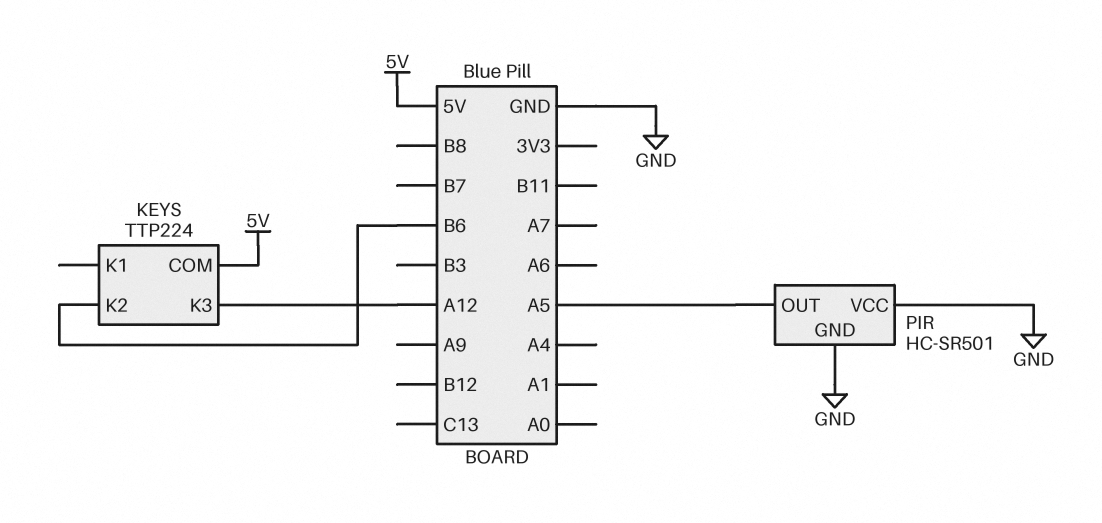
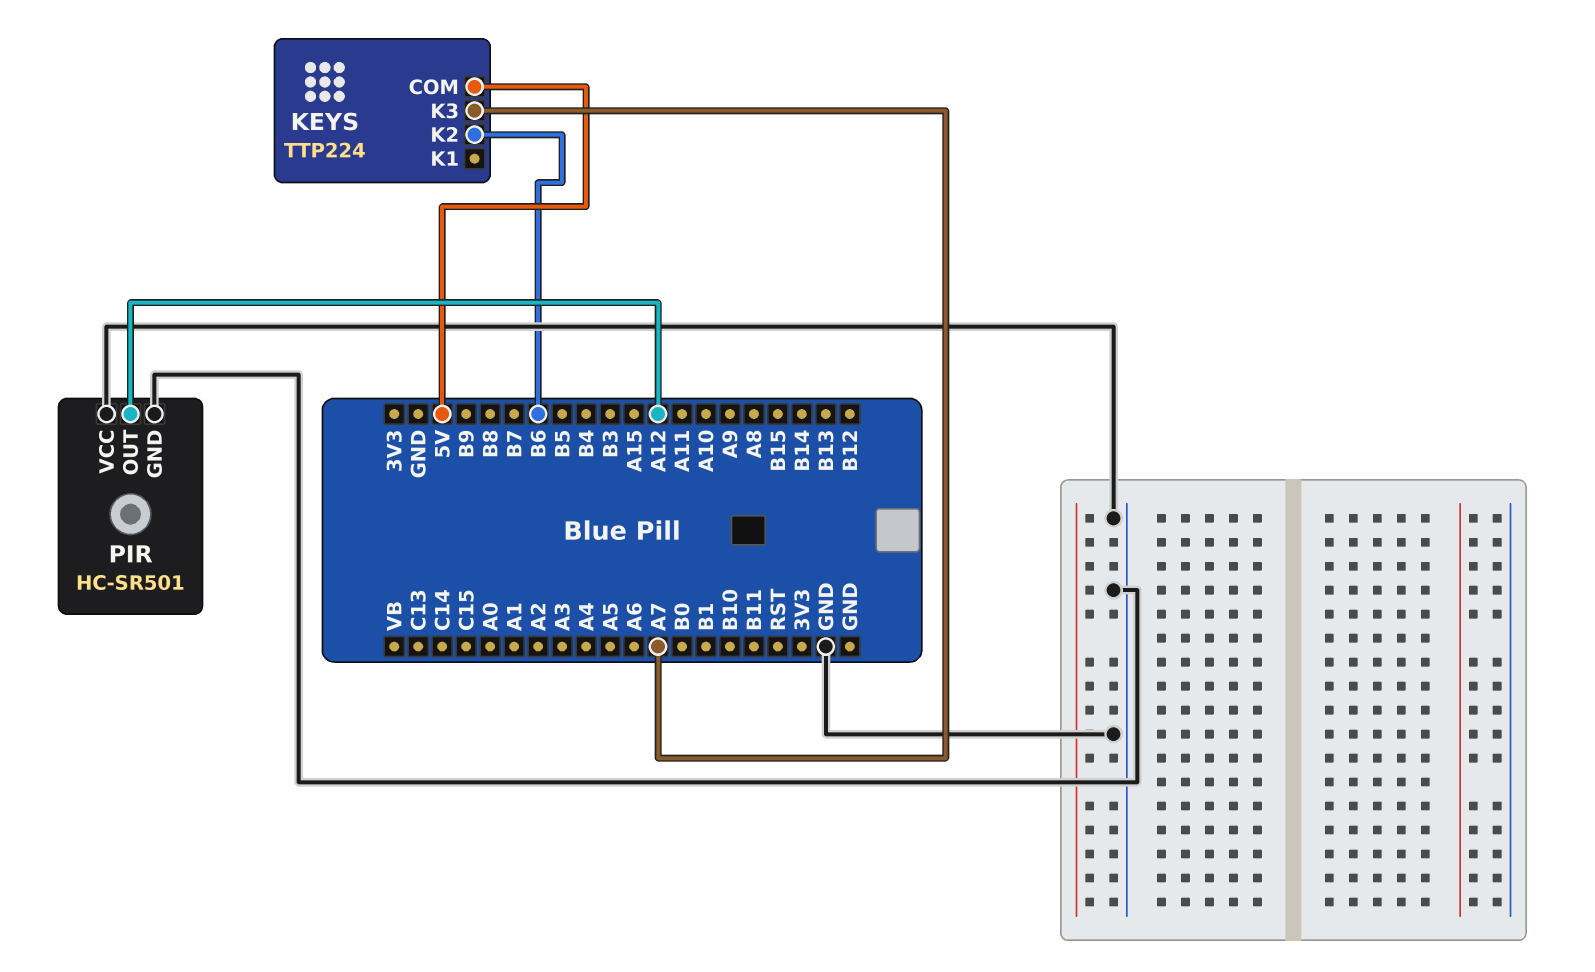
KEYS pin K3: A12 -> A7
PIR pin OUT: A5 -> A12

